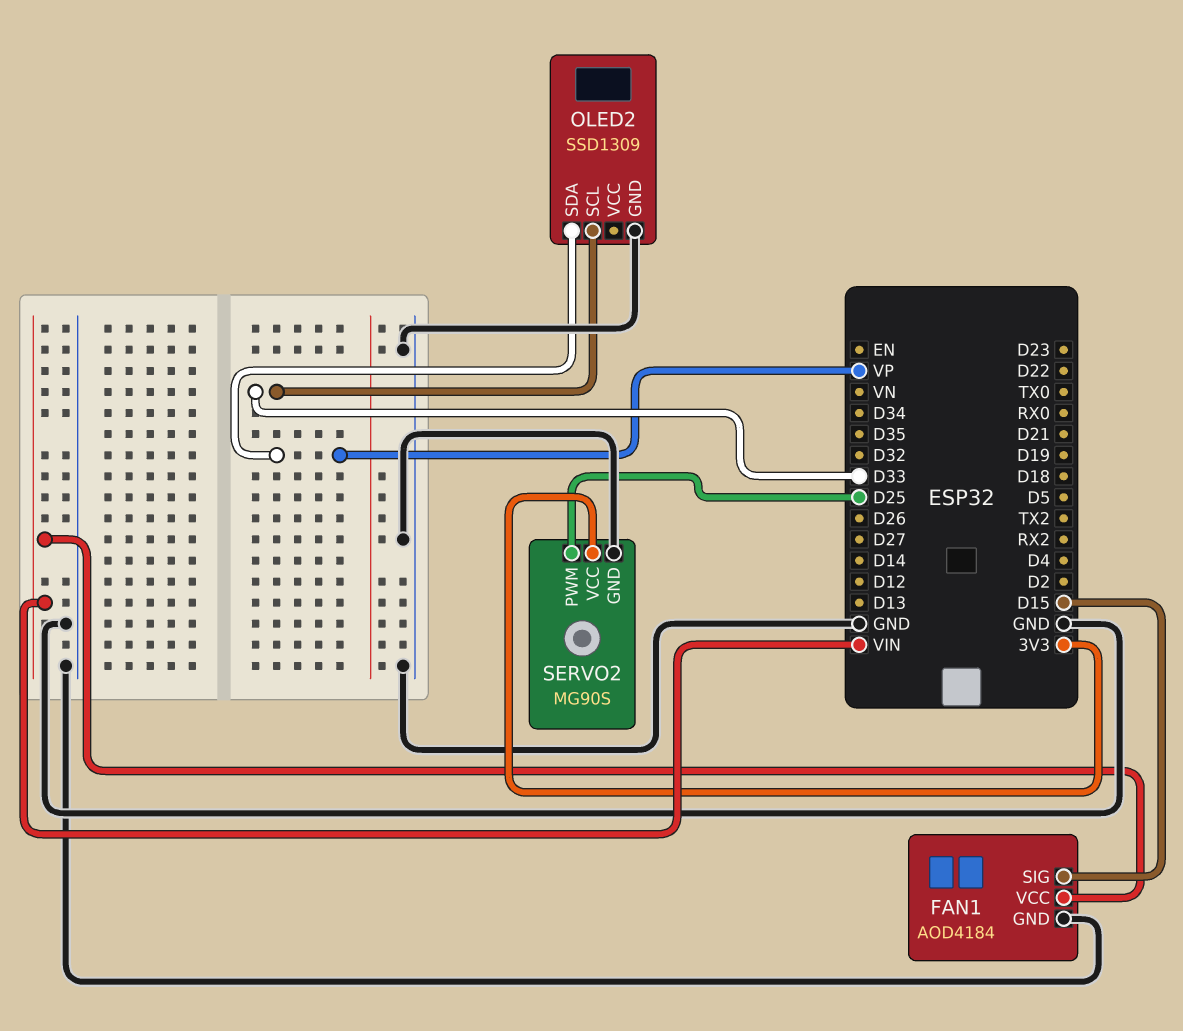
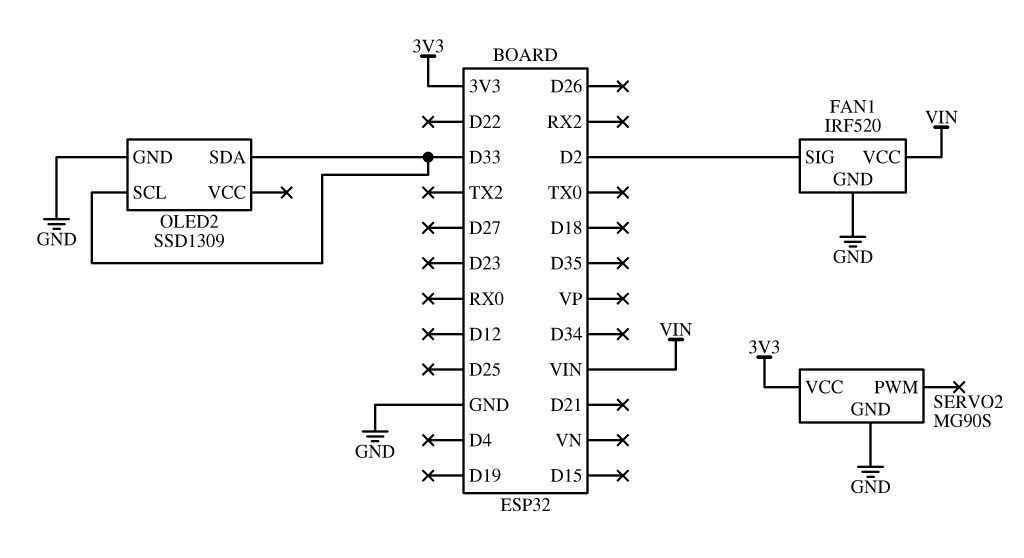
FAN1: AOD4184 -> IRF520
FAN1 pin SIG: D15 -> D2
OLED2 pin SDA: VP -> D33
SERVO2 pin PWM: D25 -> none

